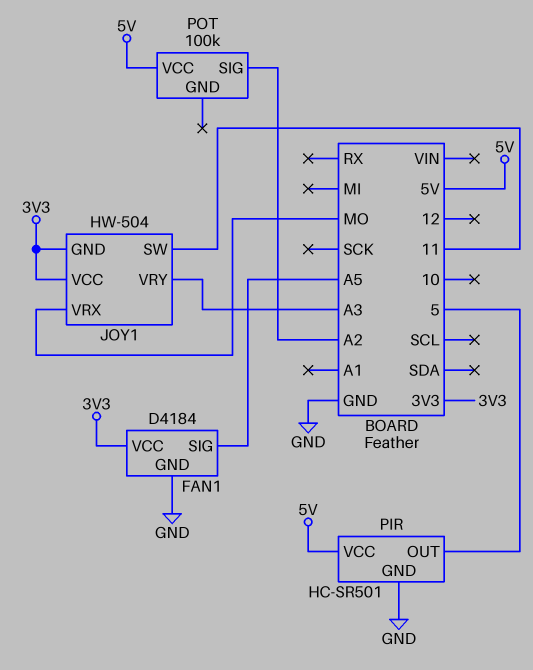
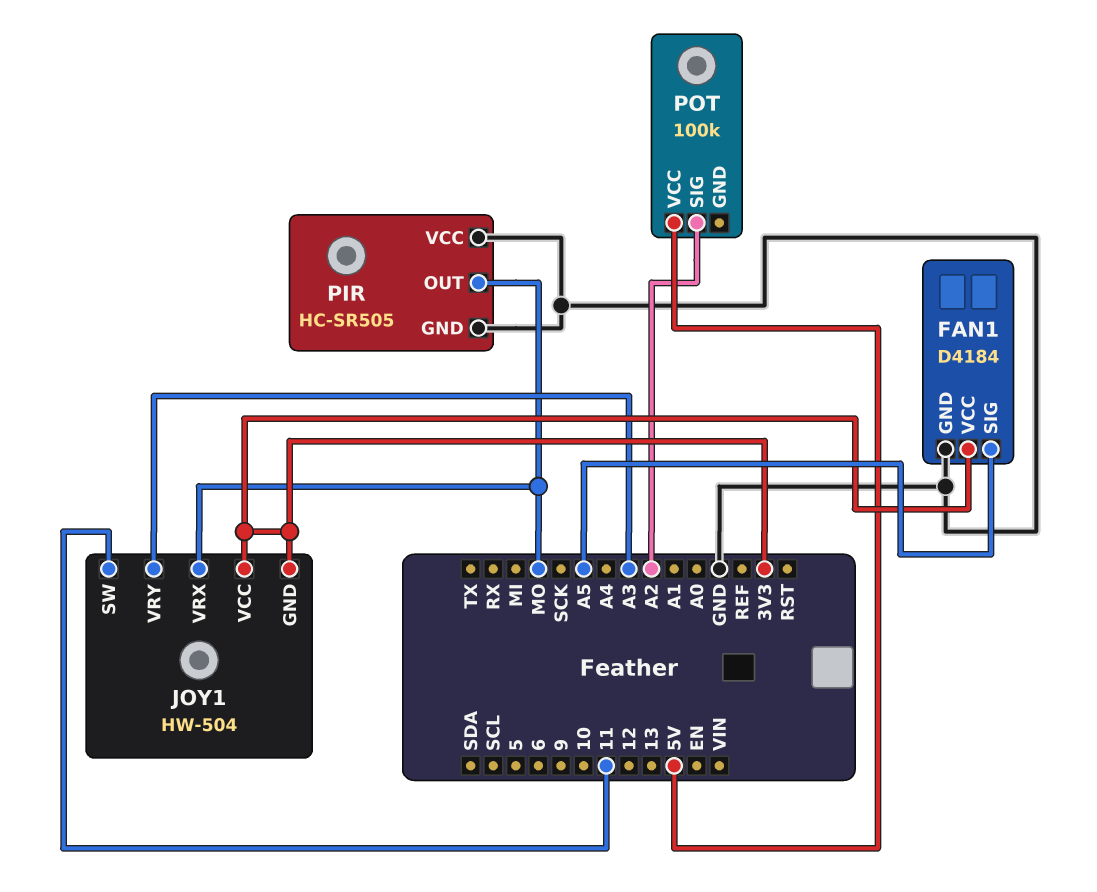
PIR: HC-SR501 -> HC-SR505
PIR pin OUT: 5 -> MO
PIR pin VCC: 5V -> GND

